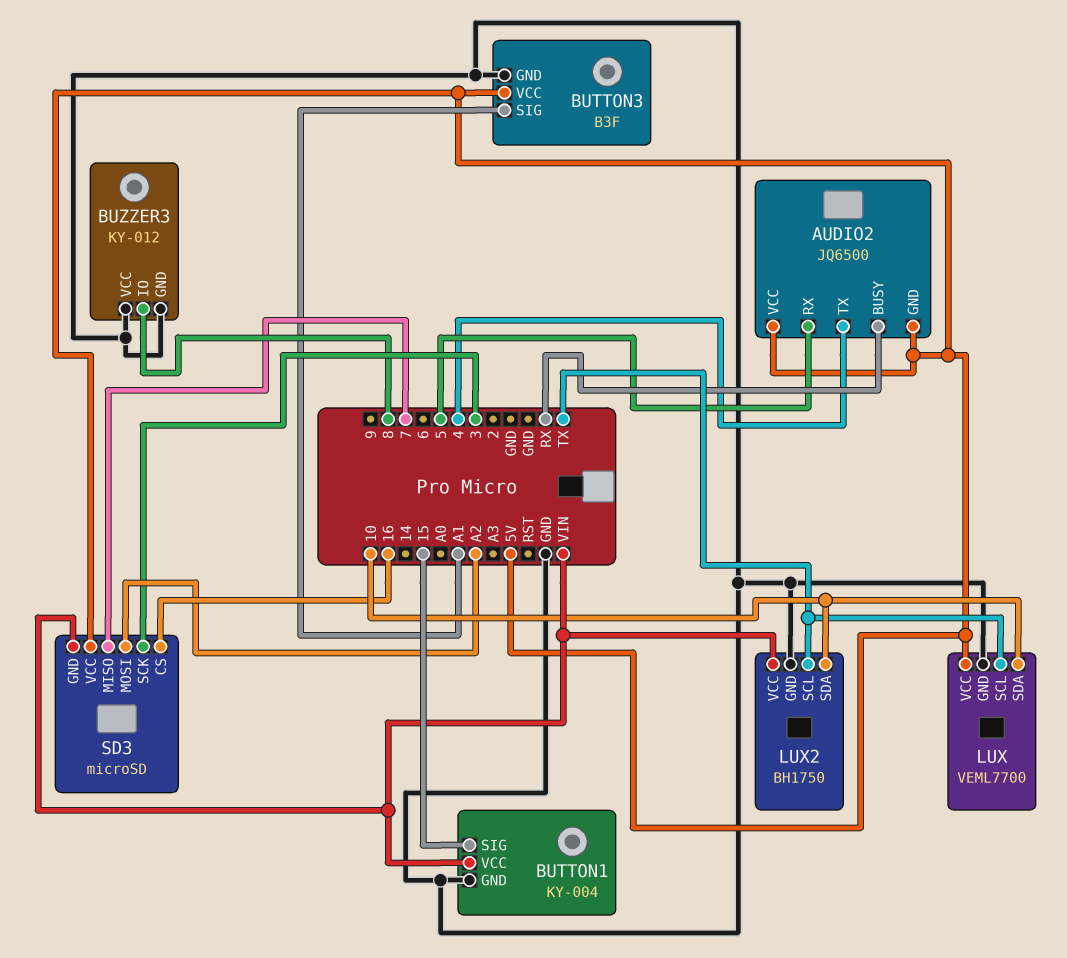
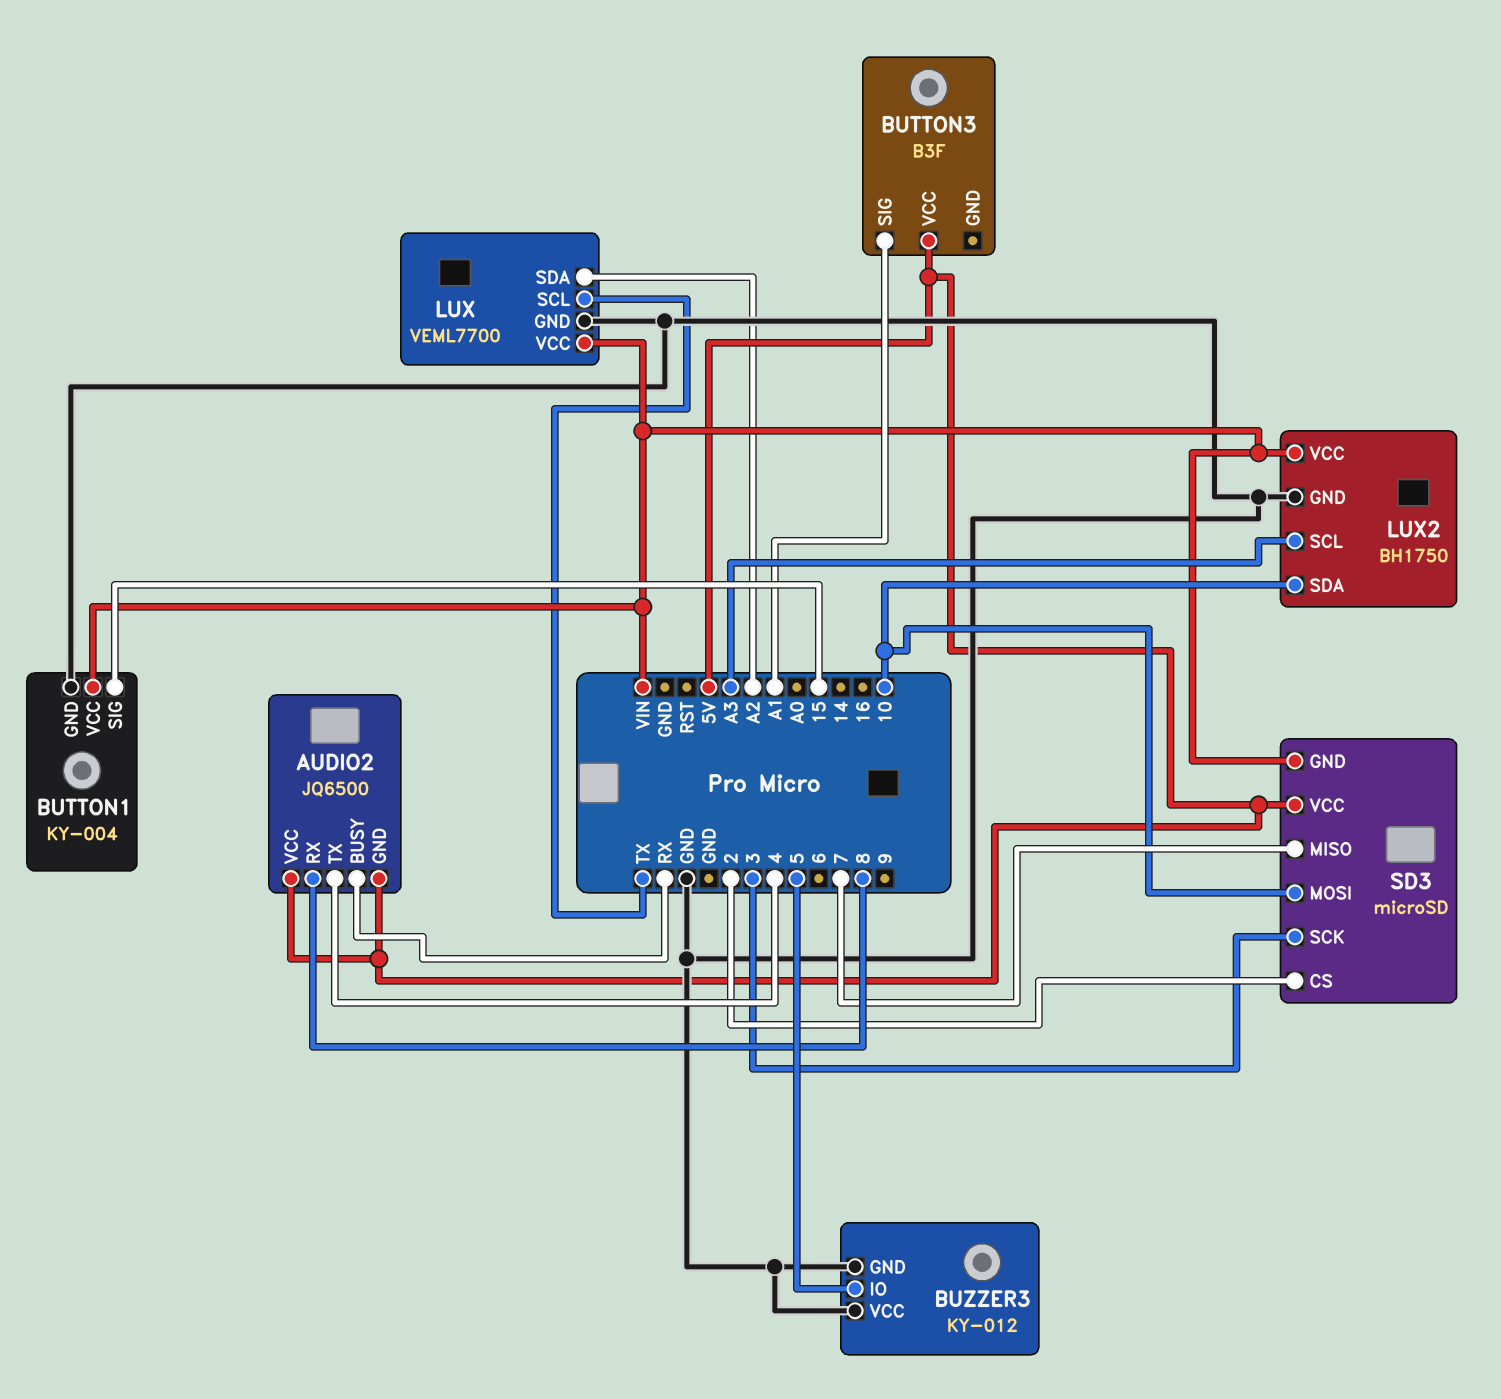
AUDIO2 pin RX: 5 -> 8
BUTTON3 pin GND: GND -> none
BUZZER3 pin IO: 8 -> 5
LUX pin SDA: 10 -> A2
LUX pin VCC: 5V -> VIN
LUX2 pin SCL: TX -> A3
SD3 pin CS: 16 -> 2
SD3 pin MOSI: A2 -> 10

